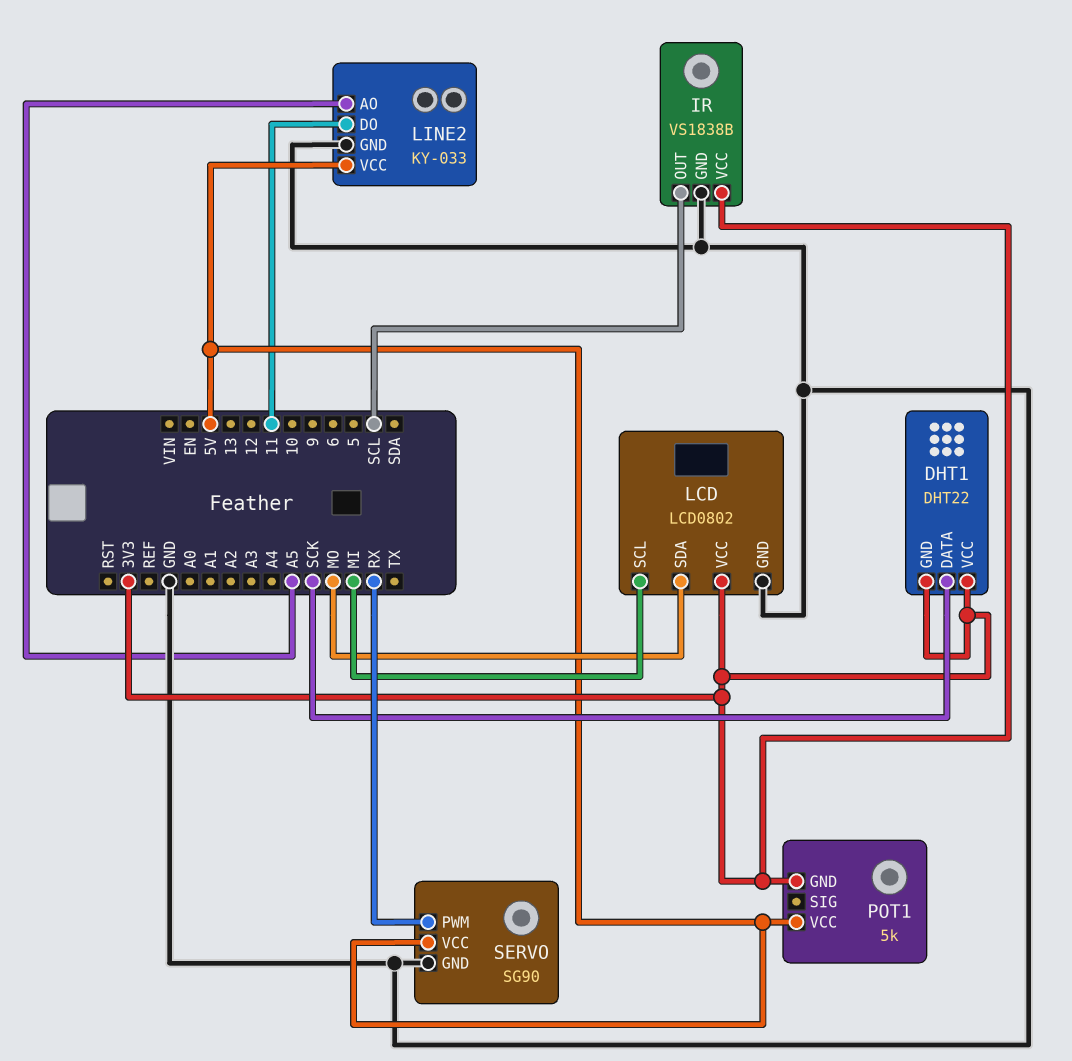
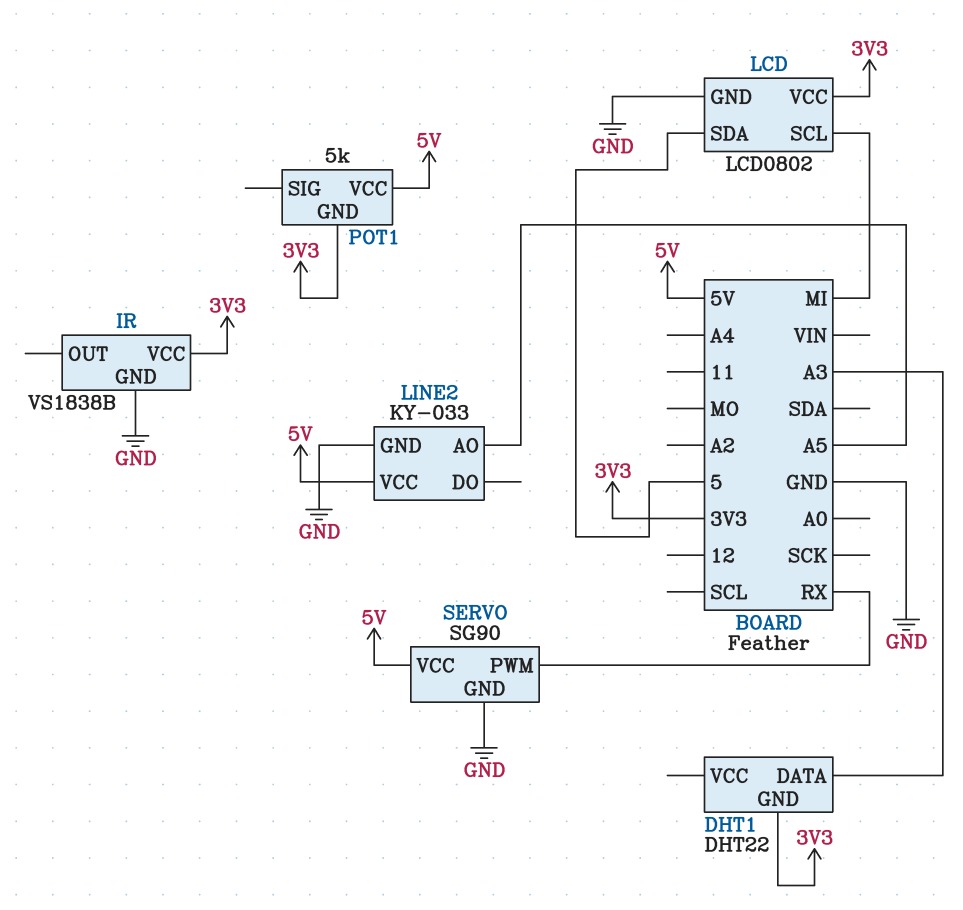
DHT1 pin DATA: SCK -> A3
DHT1 pin VCC: 3V3 -> none
IR pin OUT: SCL -> none
LCD pin SDA: MO -> 5
LINE2 pin DO: 11 -> none

